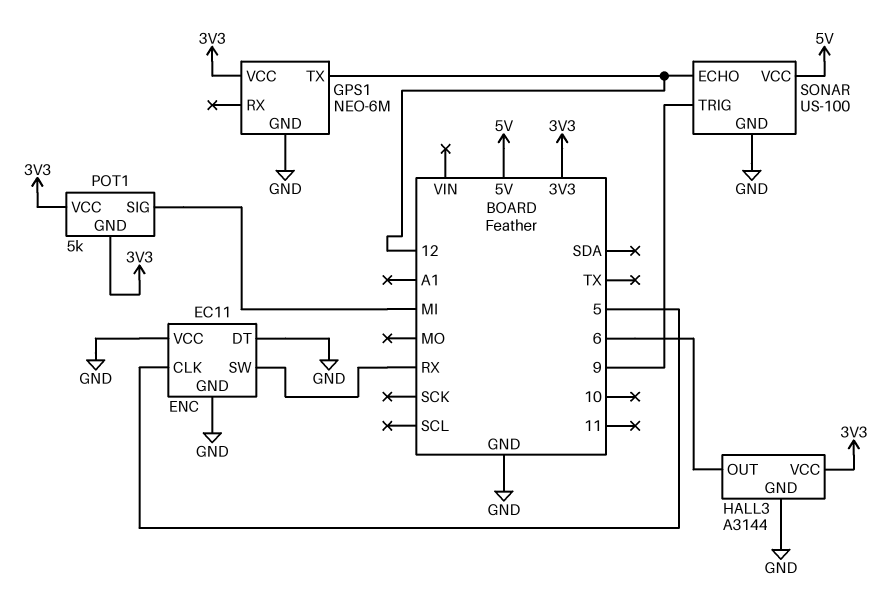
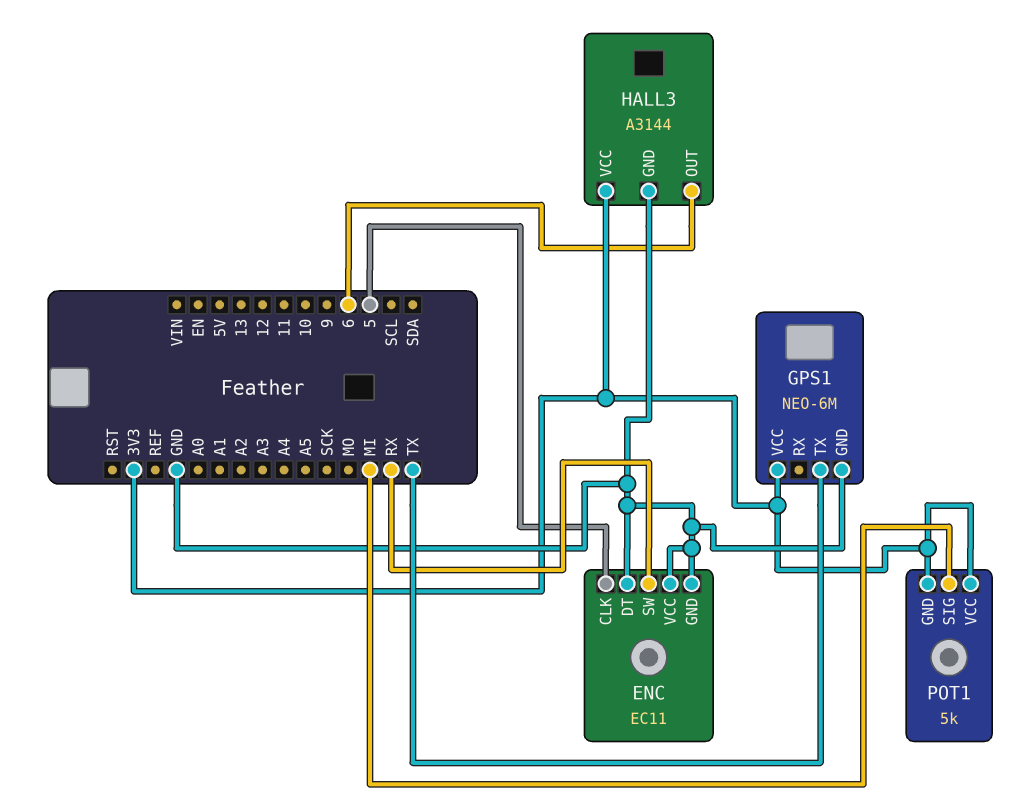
GPS1 pin TX: 12 -> TX
SONAR: US-100 -> none
SONAR pin ECHO: 12 -> none
SONAR pin GND: GND -> none
SONAR pin TRIG: 9 -> none
SONAR pin VCC: 5V -> none

